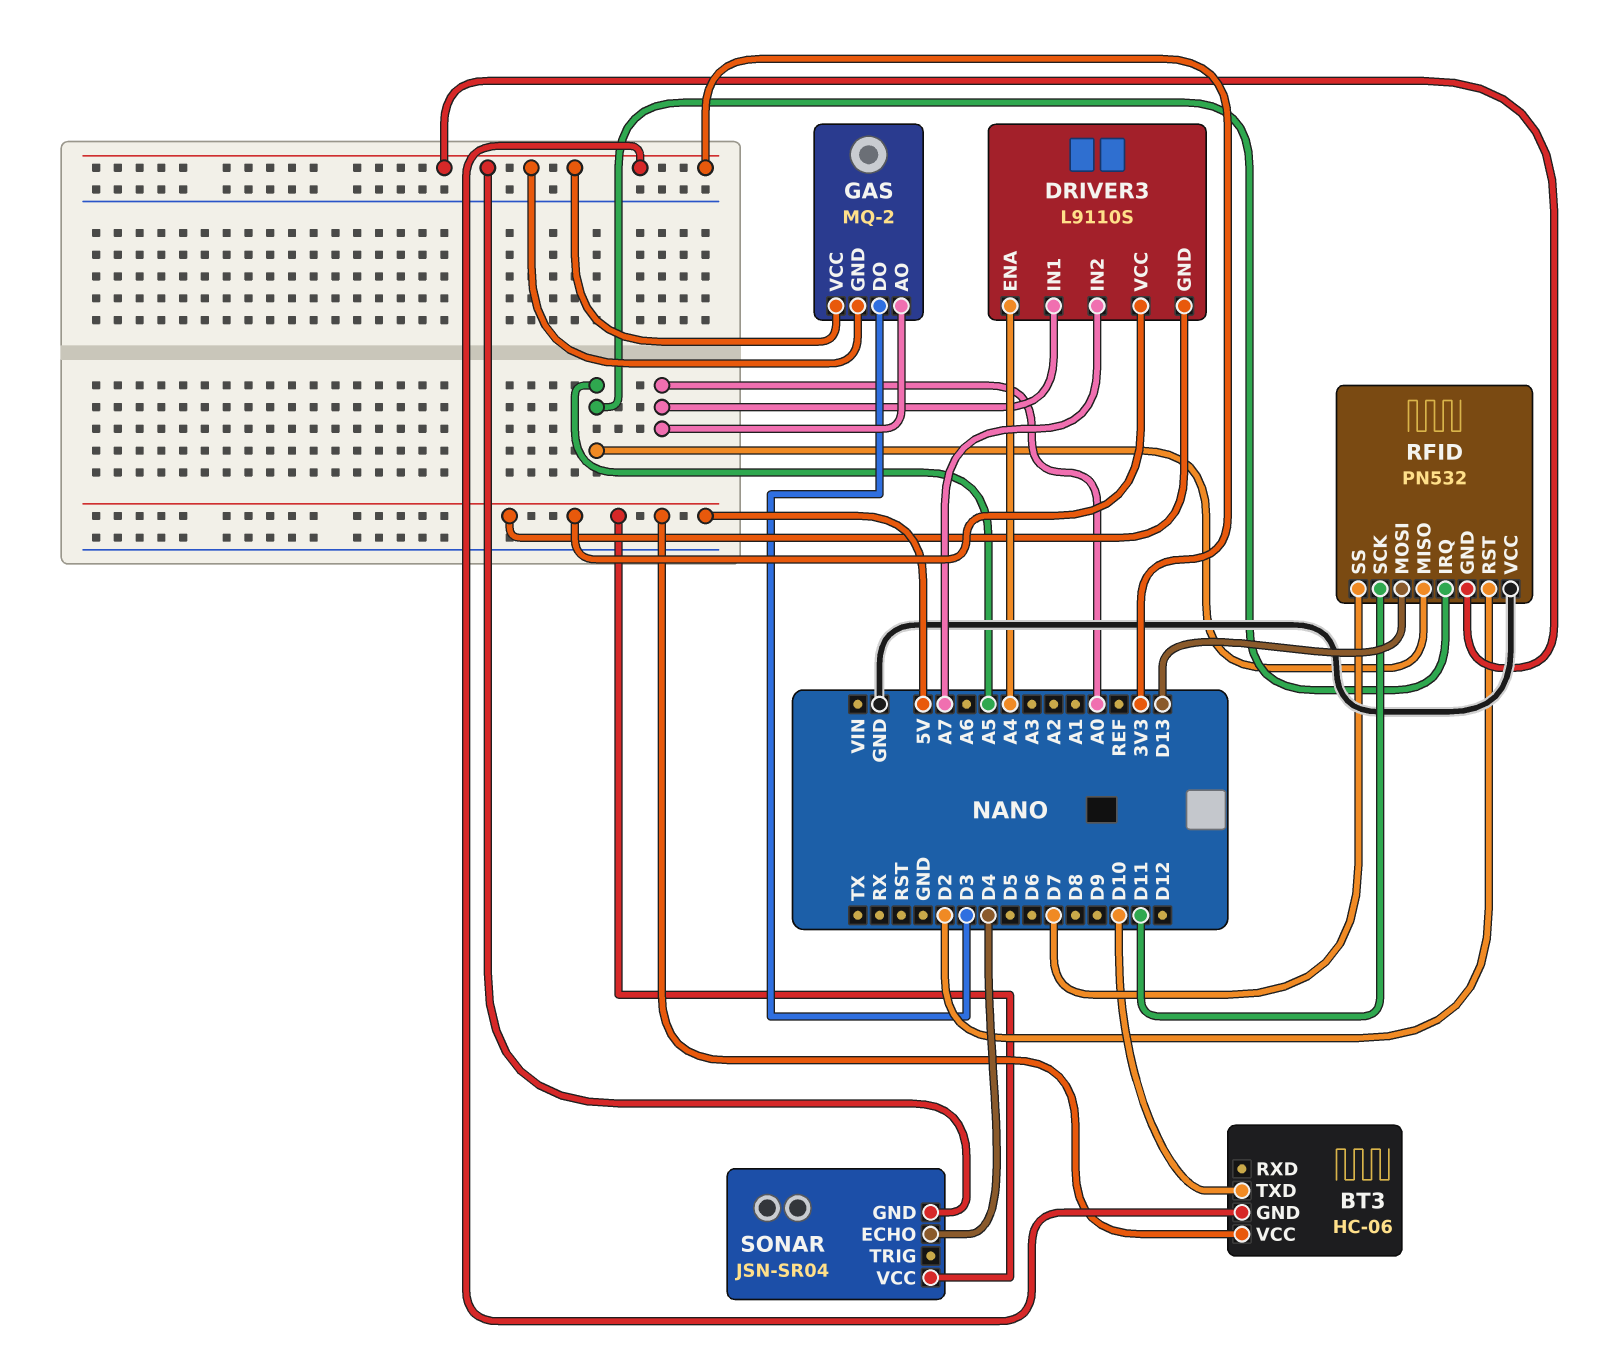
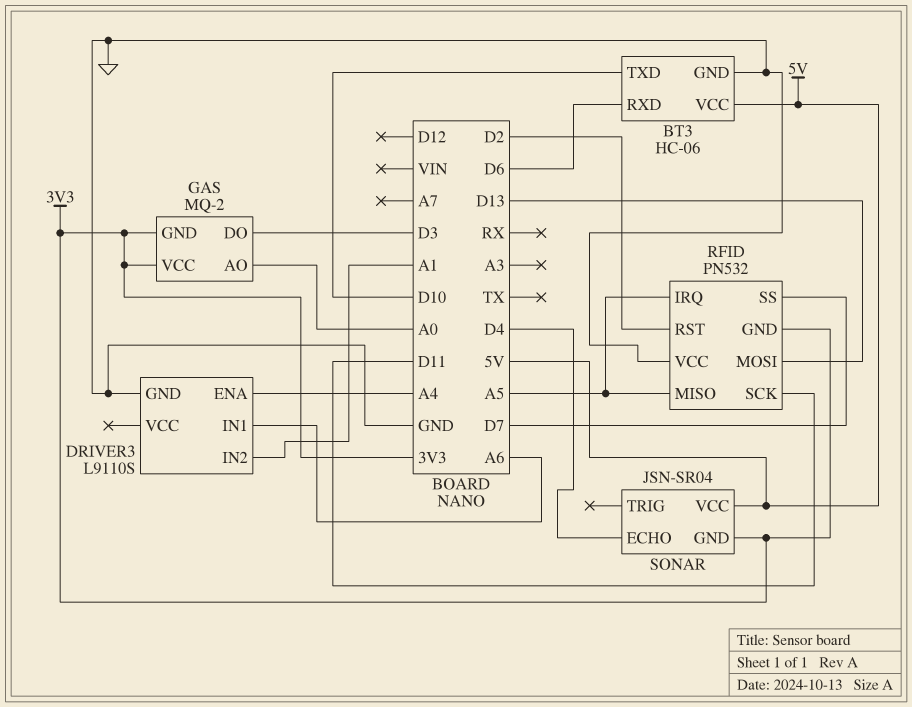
BT3 pin GND: 3V3 -> GND
BT3 pin RXD: none -> D6
DRIVER3 pin GND: 5V -> GND
DRIVER3 pin IN1: A0 -> A6
DRIVER3 pin IN2: A7 -> A1
DRIVER3 pin VCC: 5V -> none

